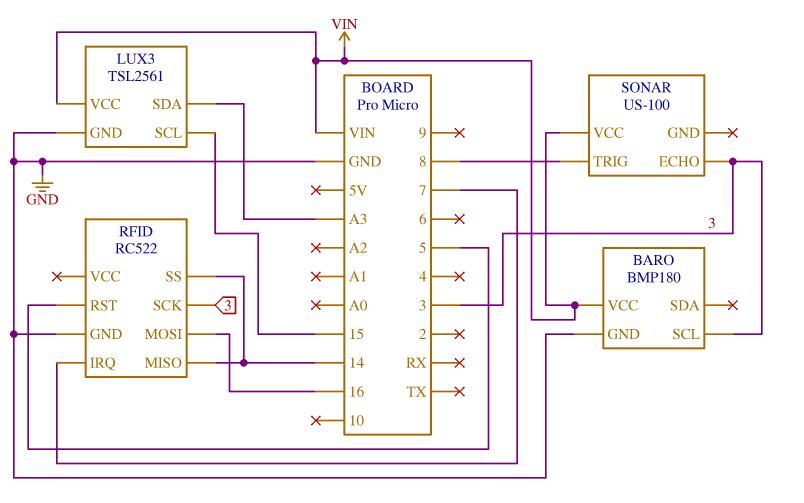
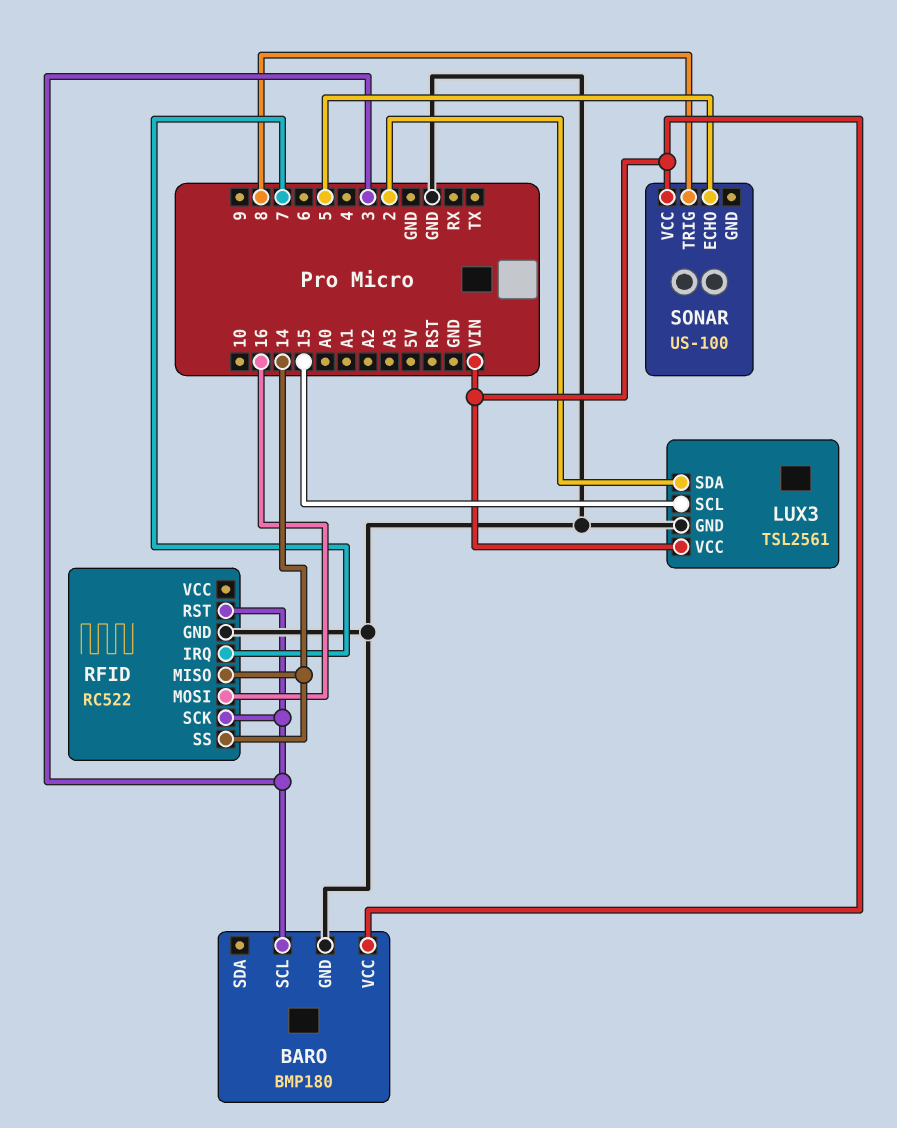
LUX3 pin SDA: A3 -> 2
RFID pin RST: 5 -> 3
SONAR pin ECHO: 3 -> 5

